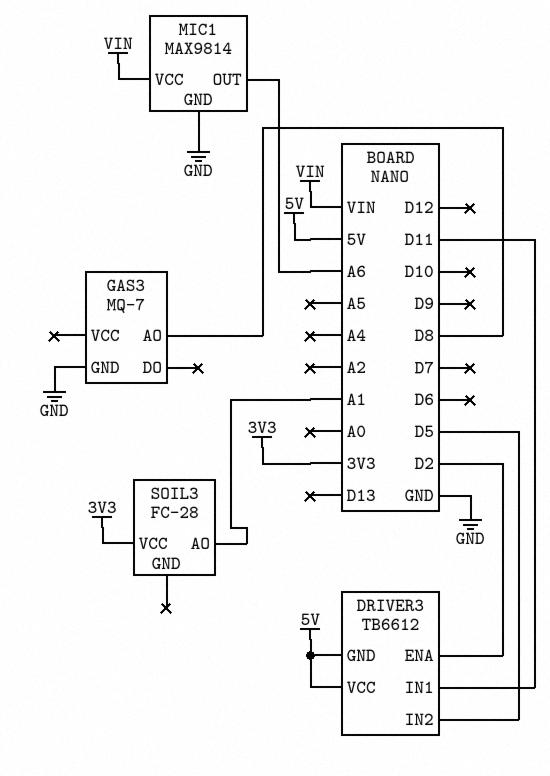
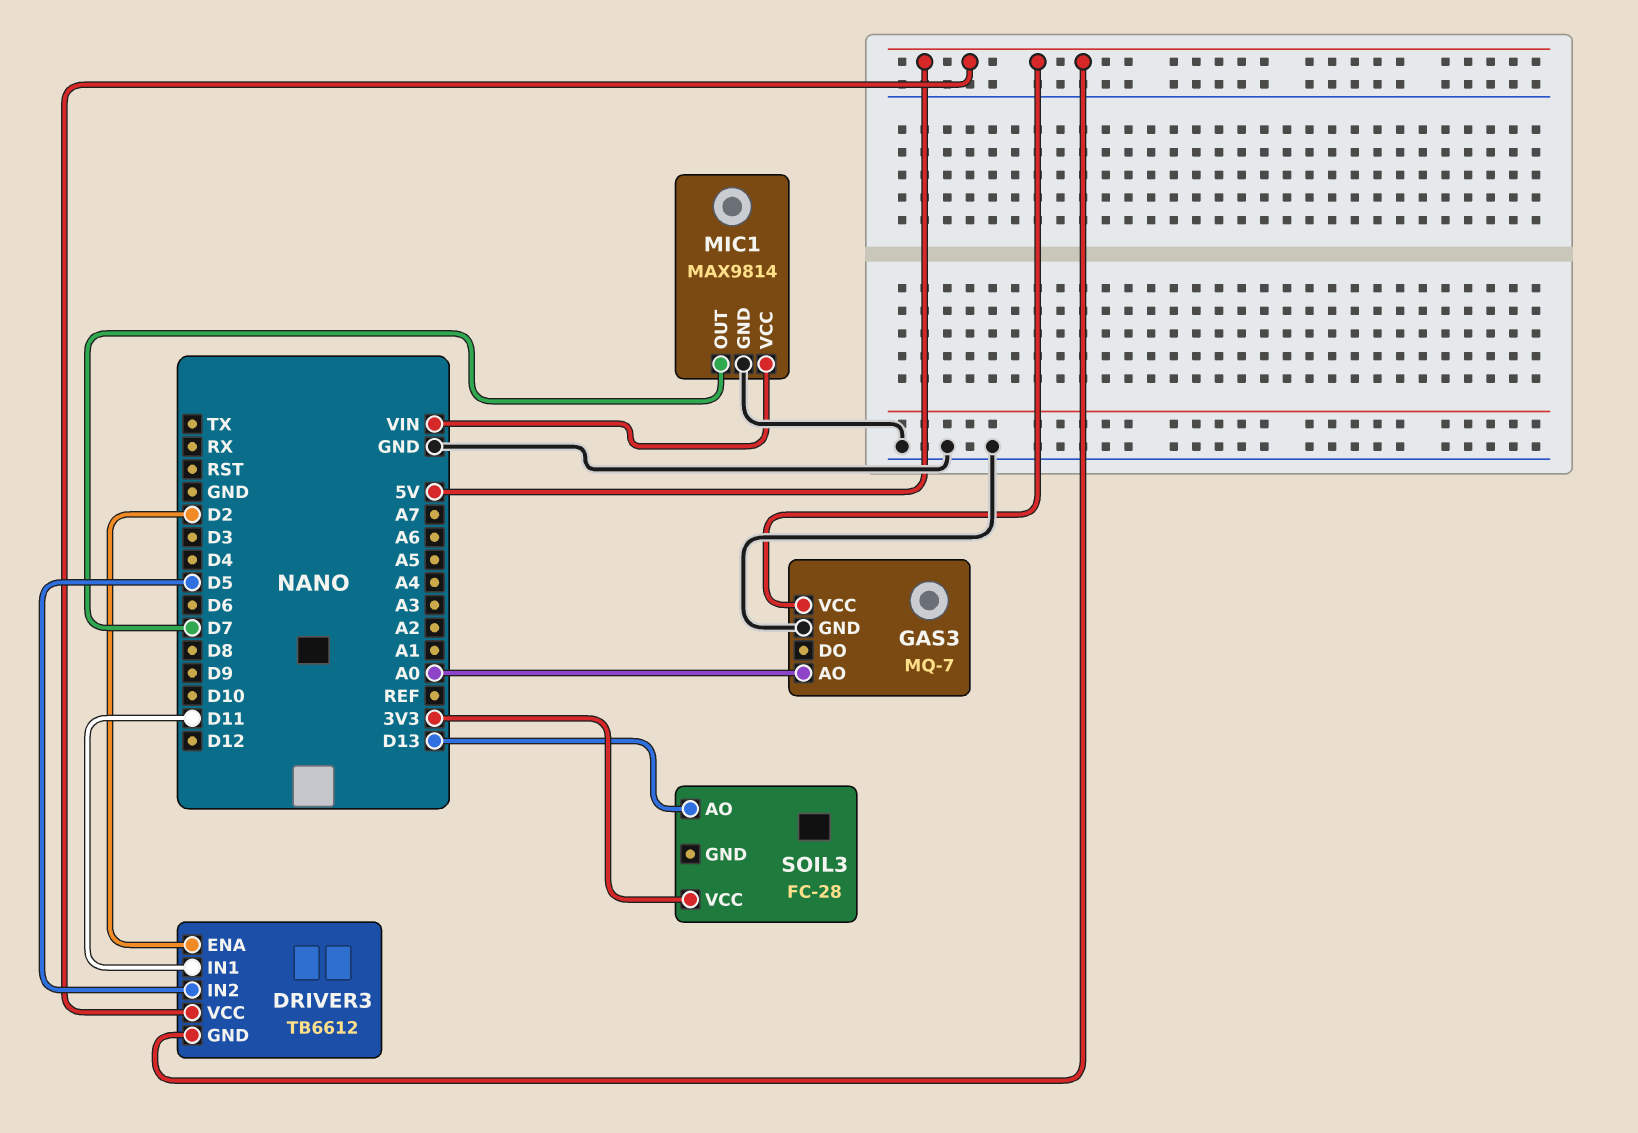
GAS3 pin AO: D8 -> A0
GAS3 pin VCC: none -> 5V
MIC1 pin OUT: A6 -> D7
SOIL3 pin AO: A1 -> D13

